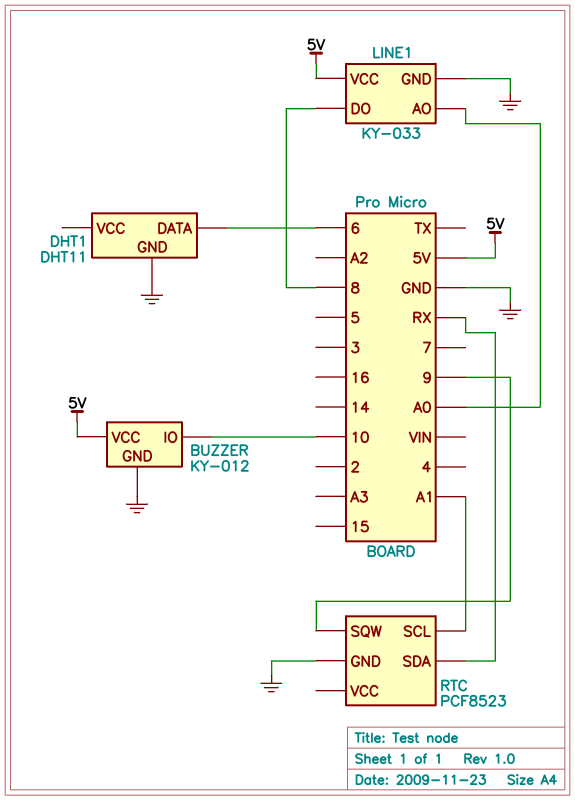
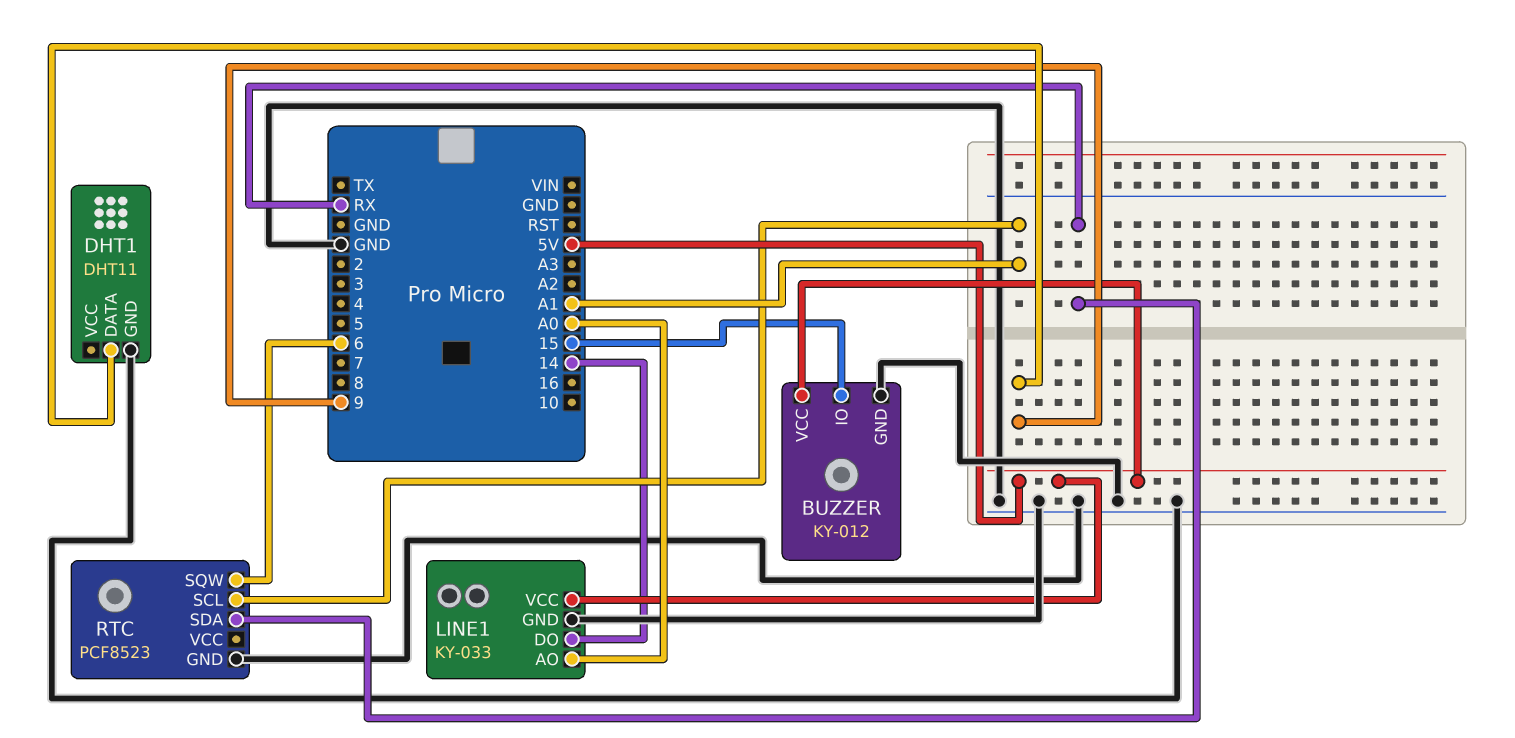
BUZZER pin IO: 10 -> 15
DHT1 pin DATA: 6 -> 9
LINE1 pin DO: 8 -> 14
RTC pin SQW: 9 -> 6

